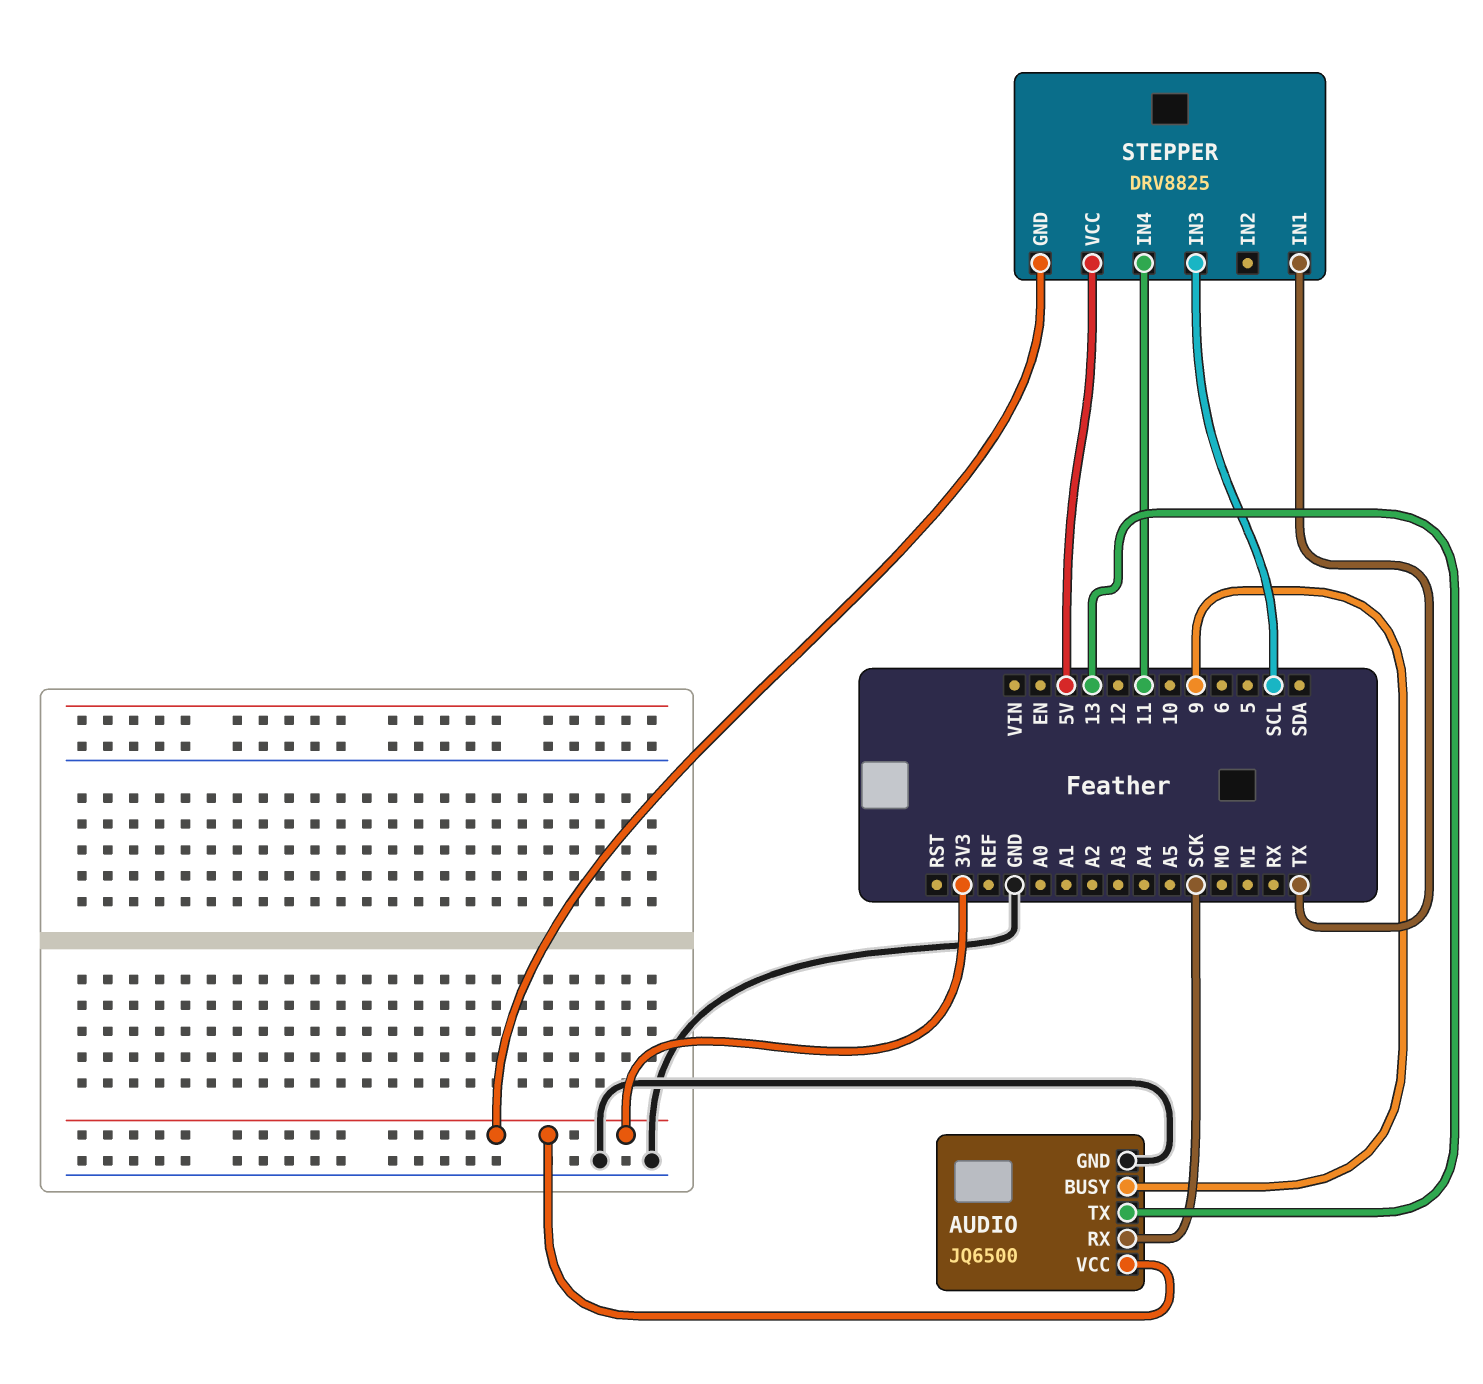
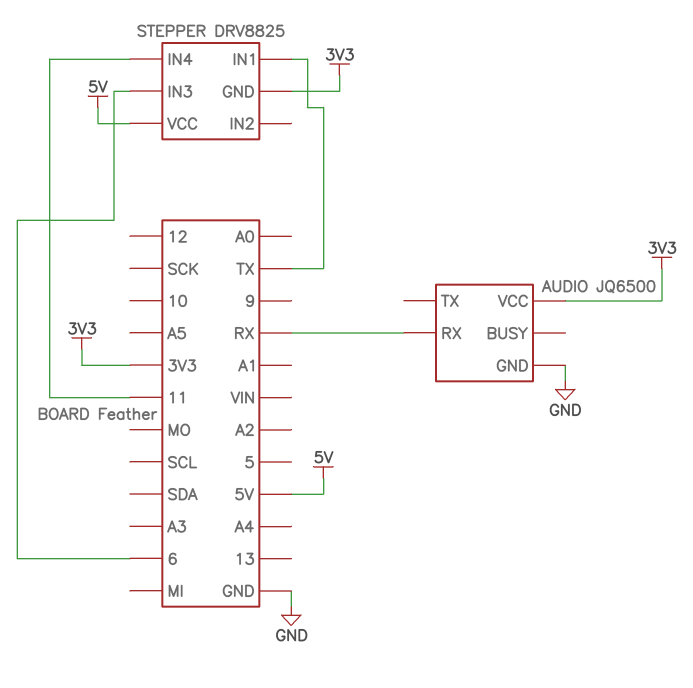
AUDIO pin BUSY: 9 -> none
AUDIO pin RX: SCK -> RX
AUDIO pin TX: 13 -> none
STEPPER pin IN3: SCL -> 6

